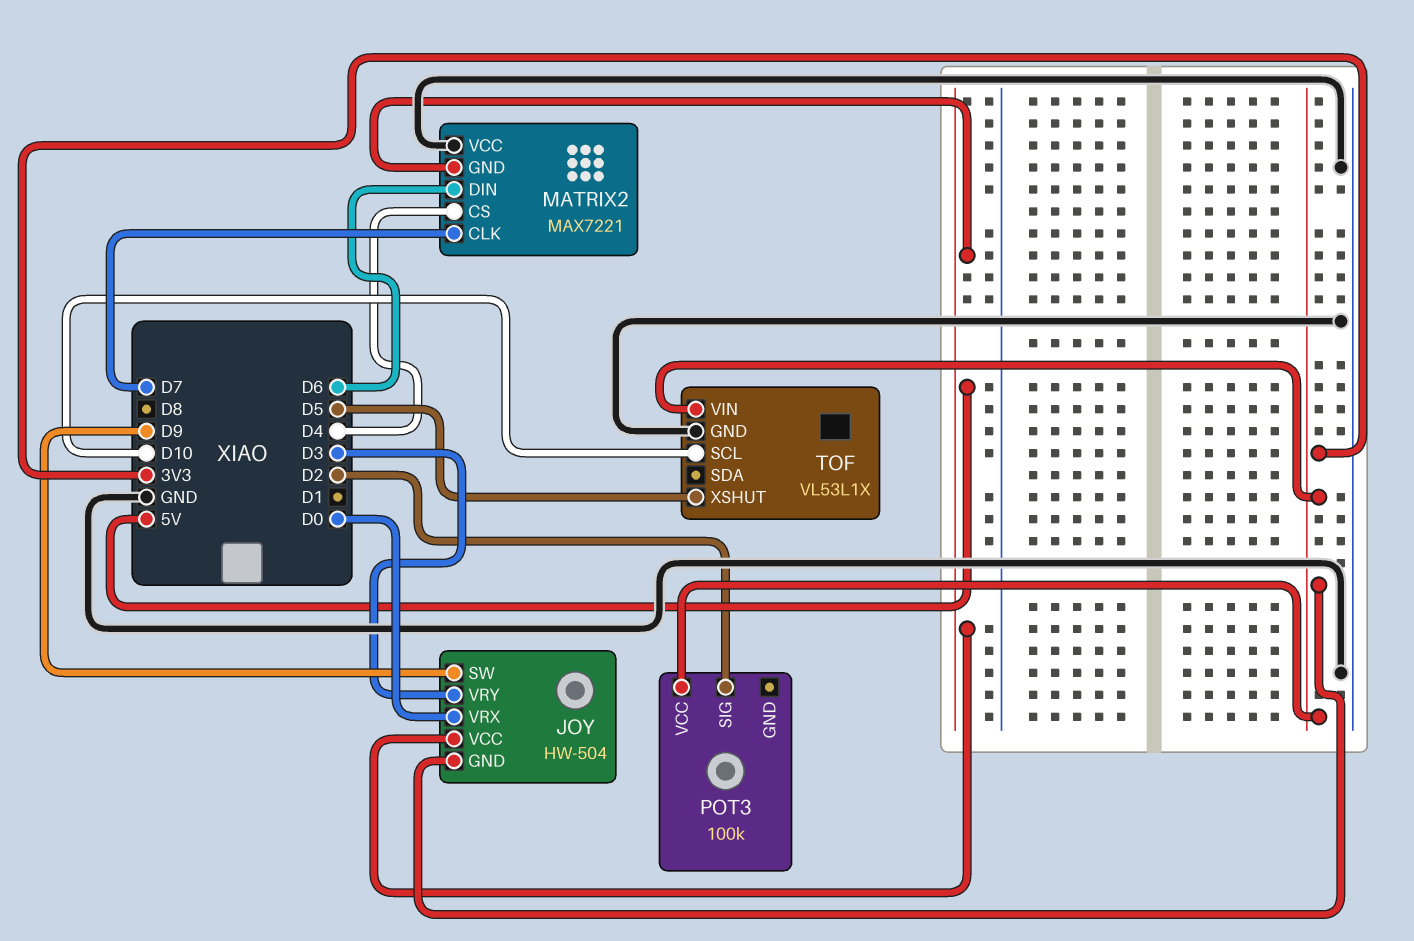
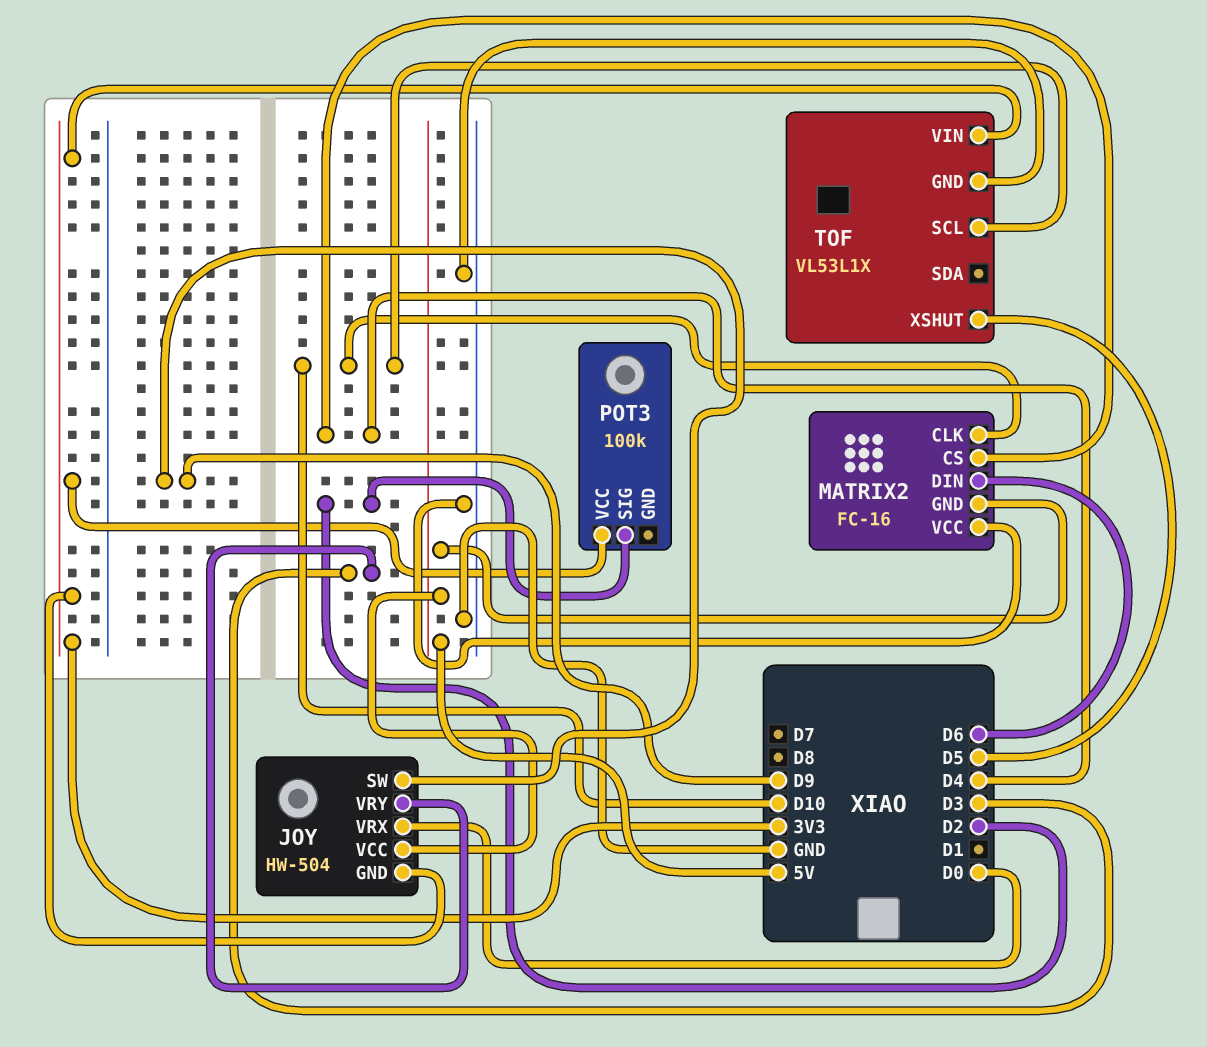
MATRIX2: MAX7221 -> FC-16
MATRIX2 pin CLK: D7 -> D10

